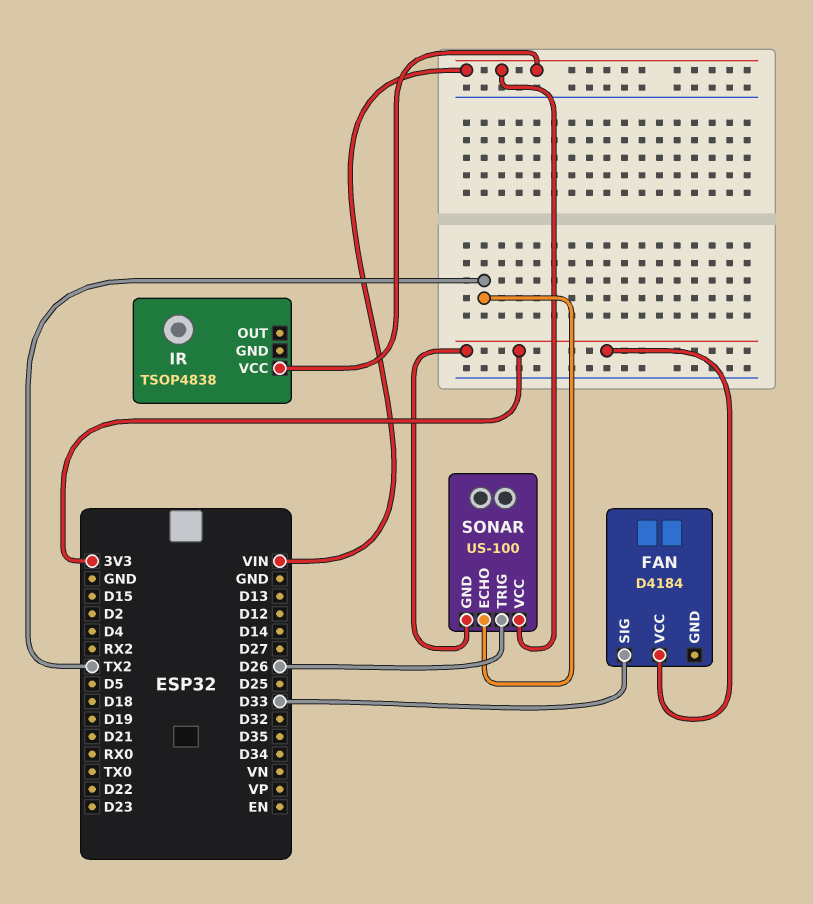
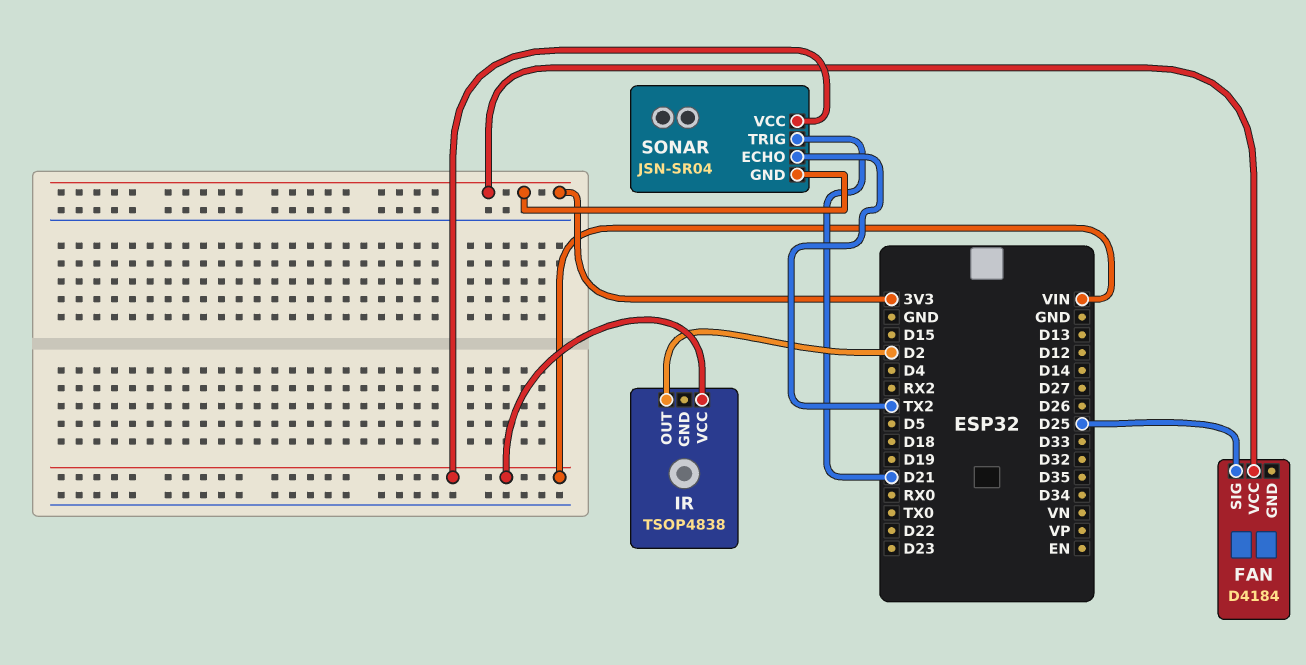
FAN pin SIG: D33 -> D25
IR pin OUT: none -> D2
SONAR: US-100 -> JSN-SR04
SONAR pin TRIG: D26 -> D21

